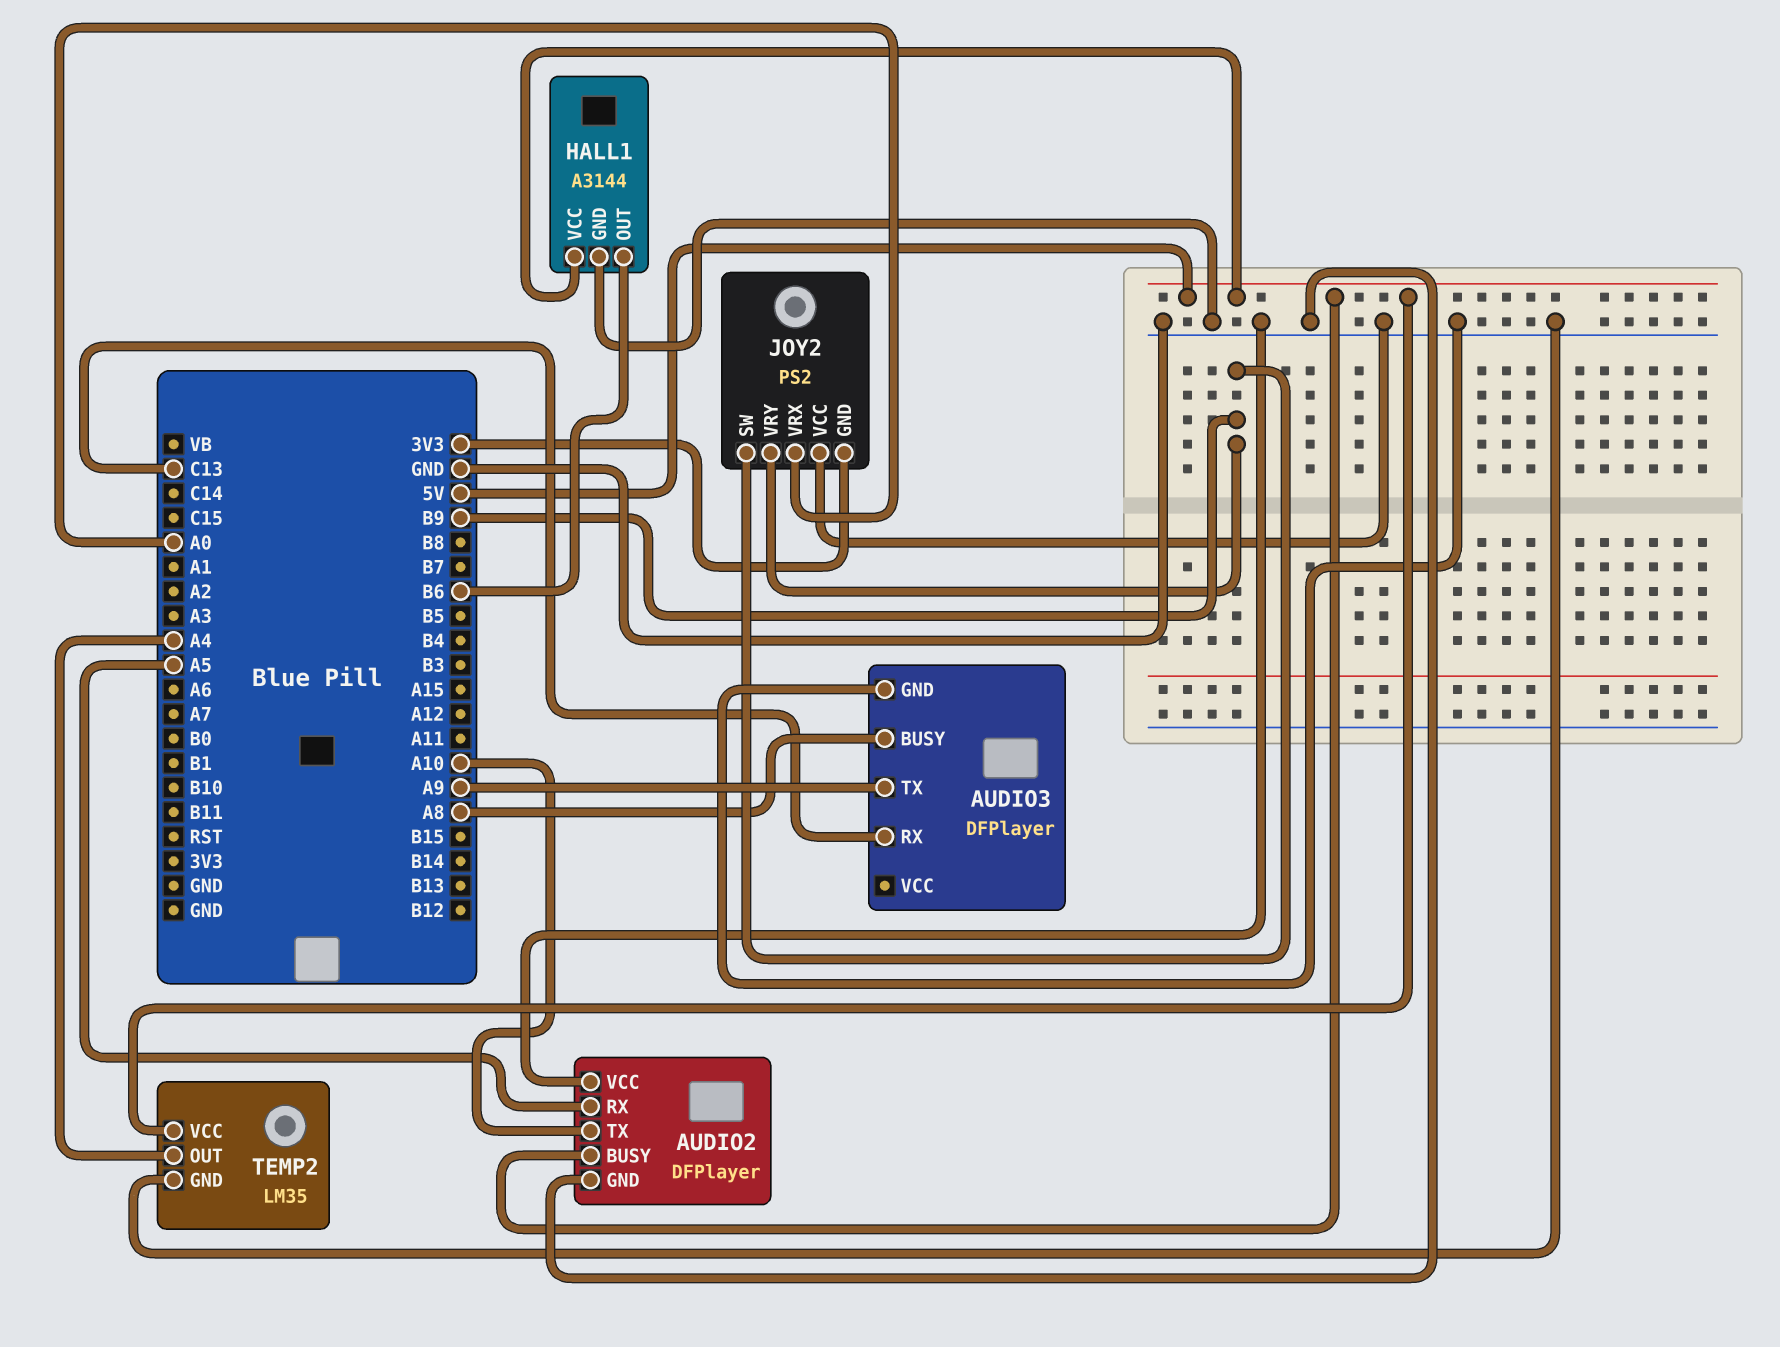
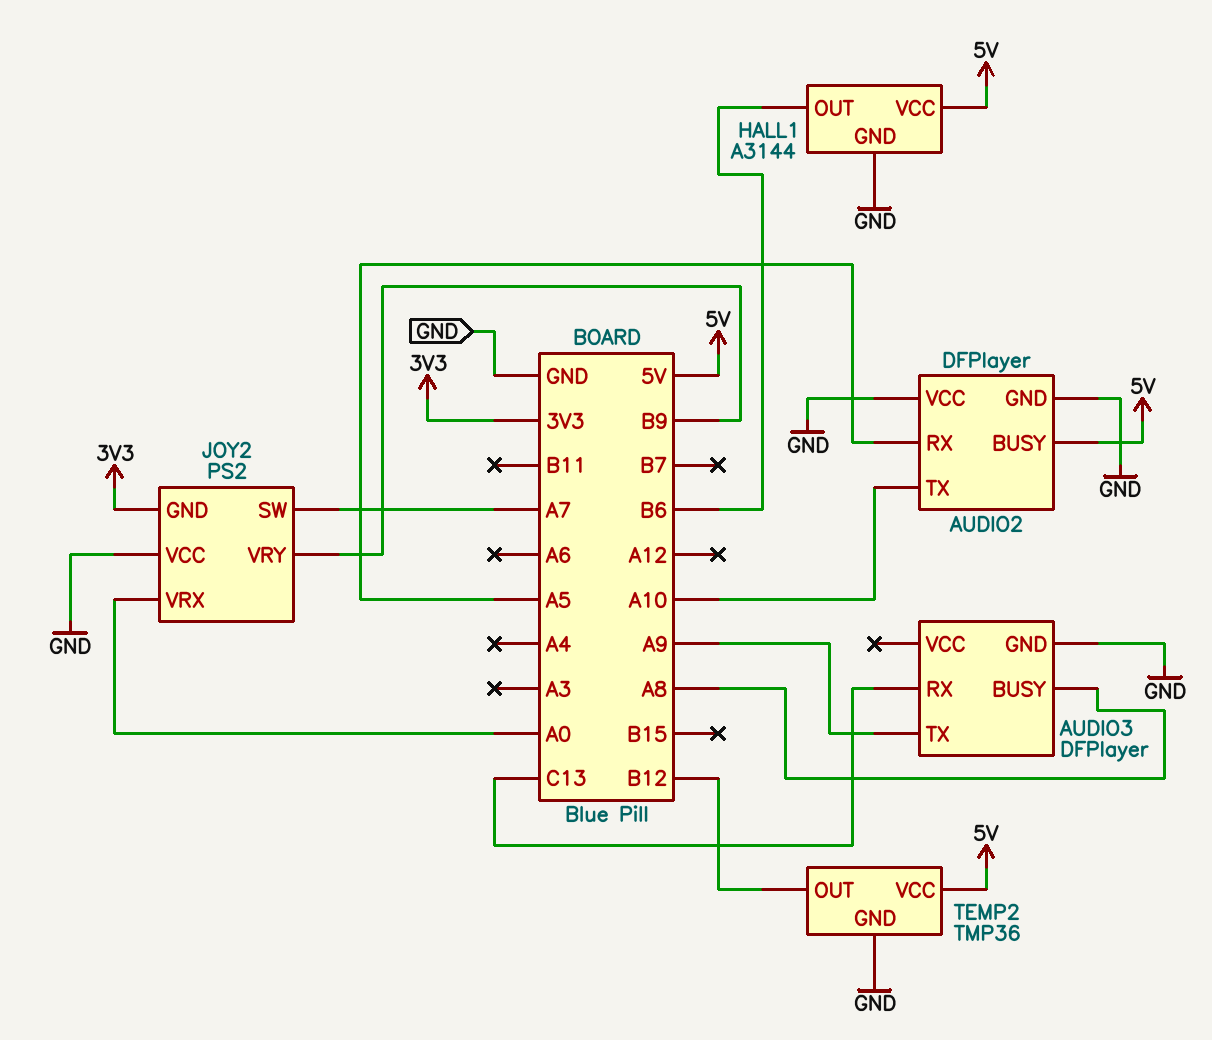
JOY2 pin SW: B9 -> A7
TEMP2: LM35 -> TMP36
TEMP2 pin OUT: A4 -> B12

